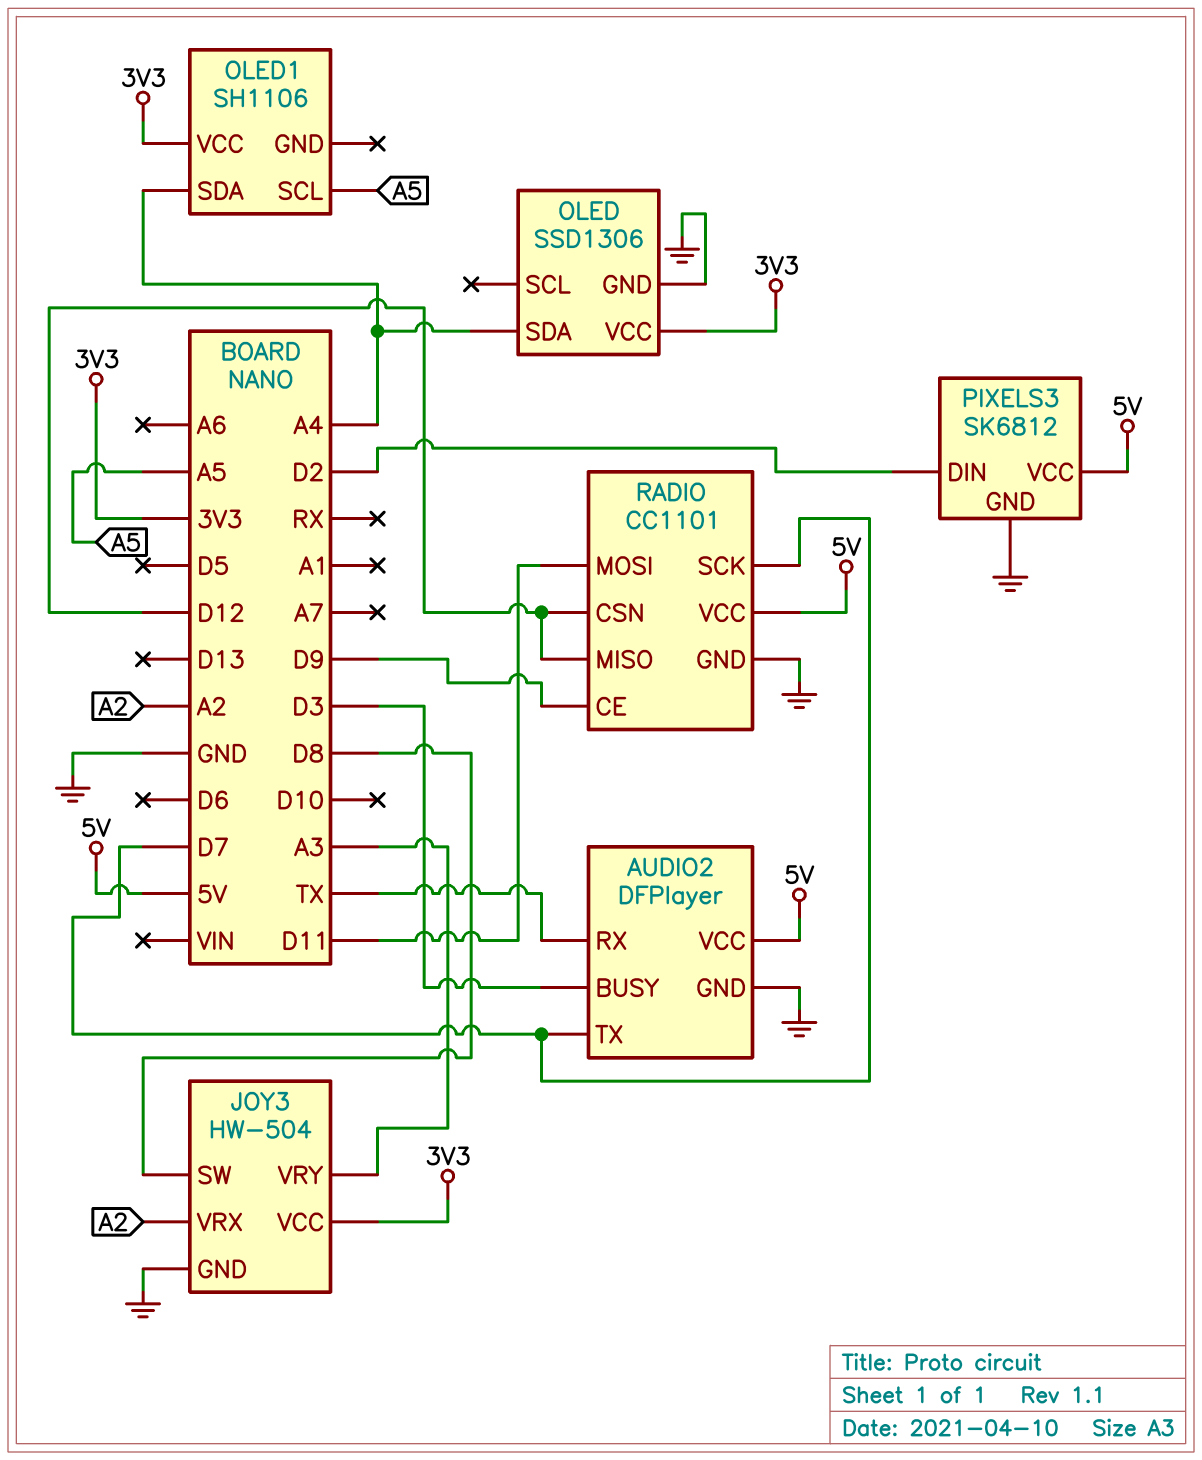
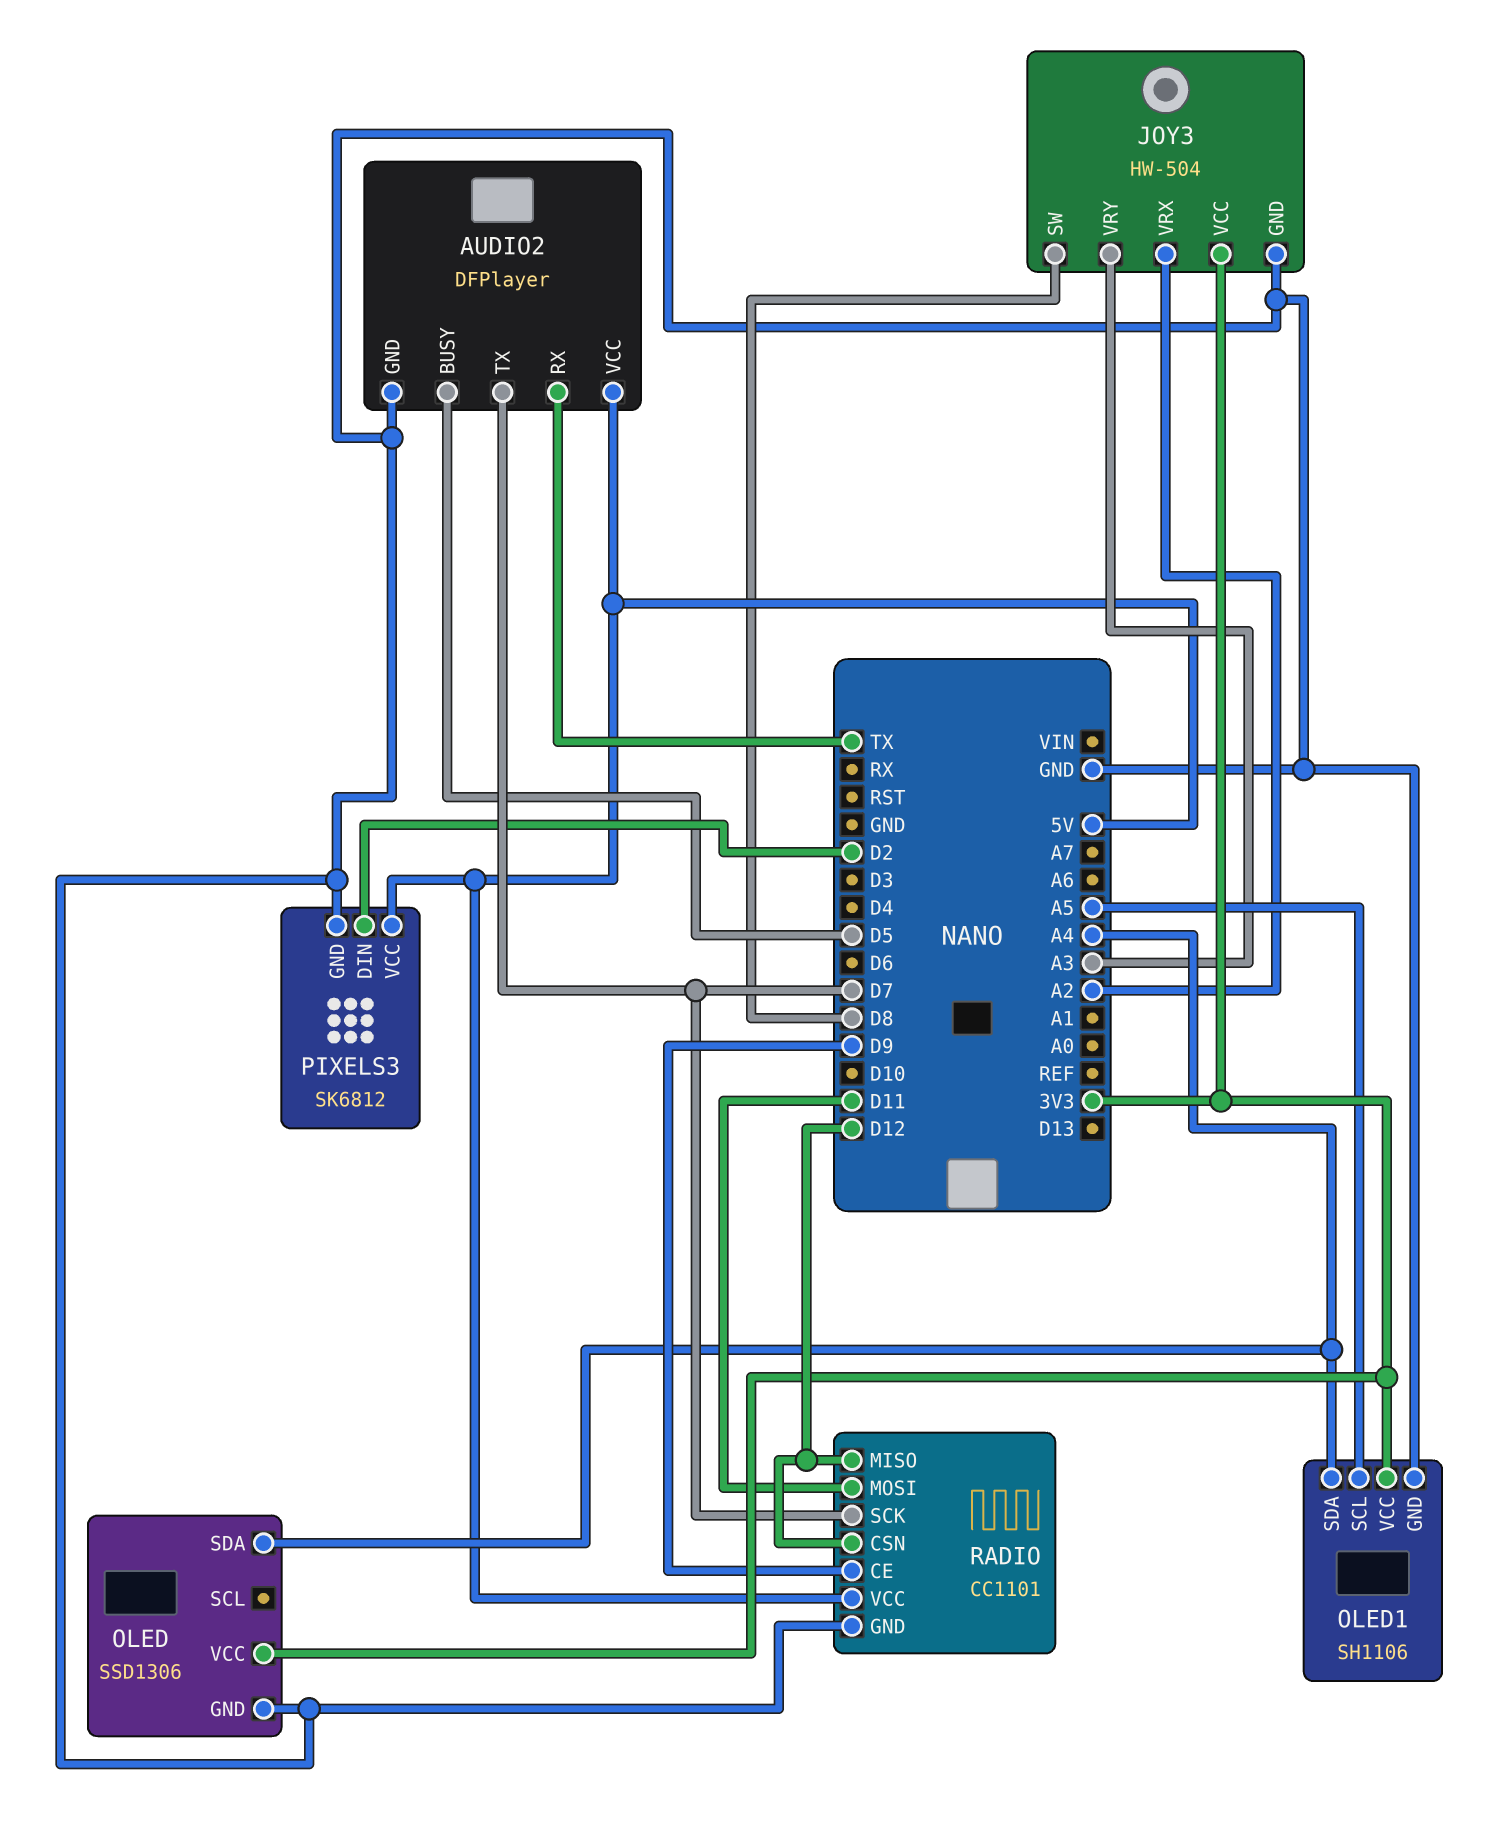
AUDIO2 pin BUSY: D3 -> D5
OLED1 pin GND: none -> GND

